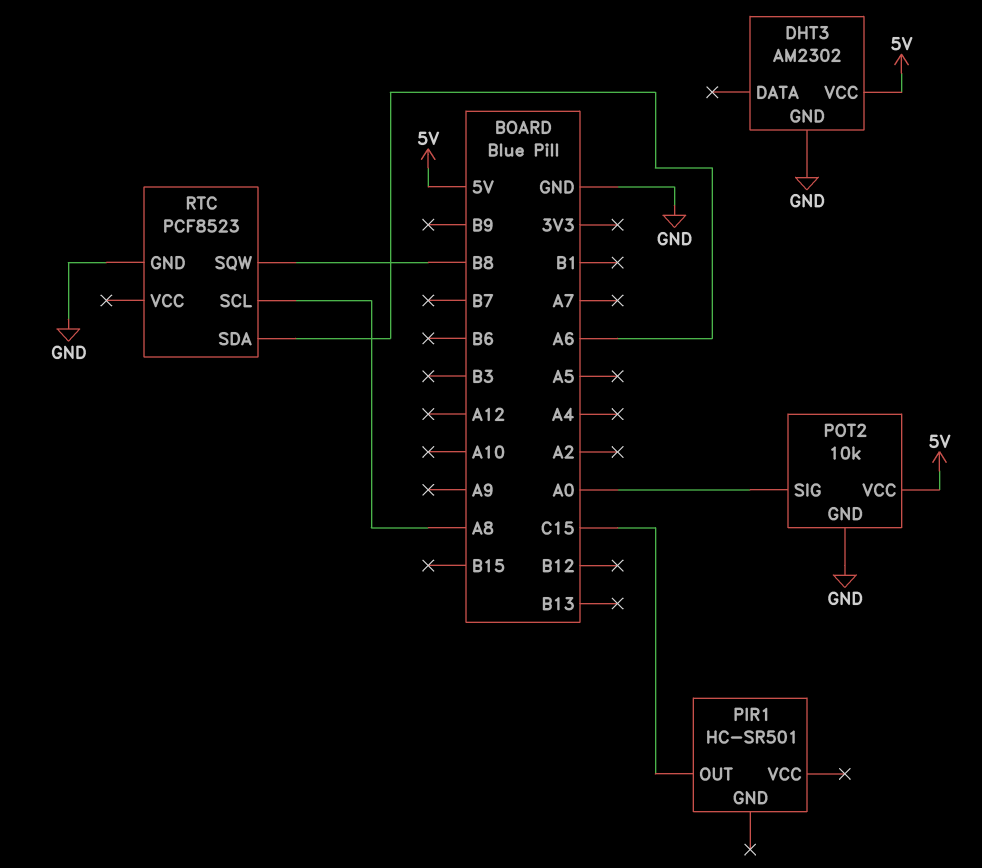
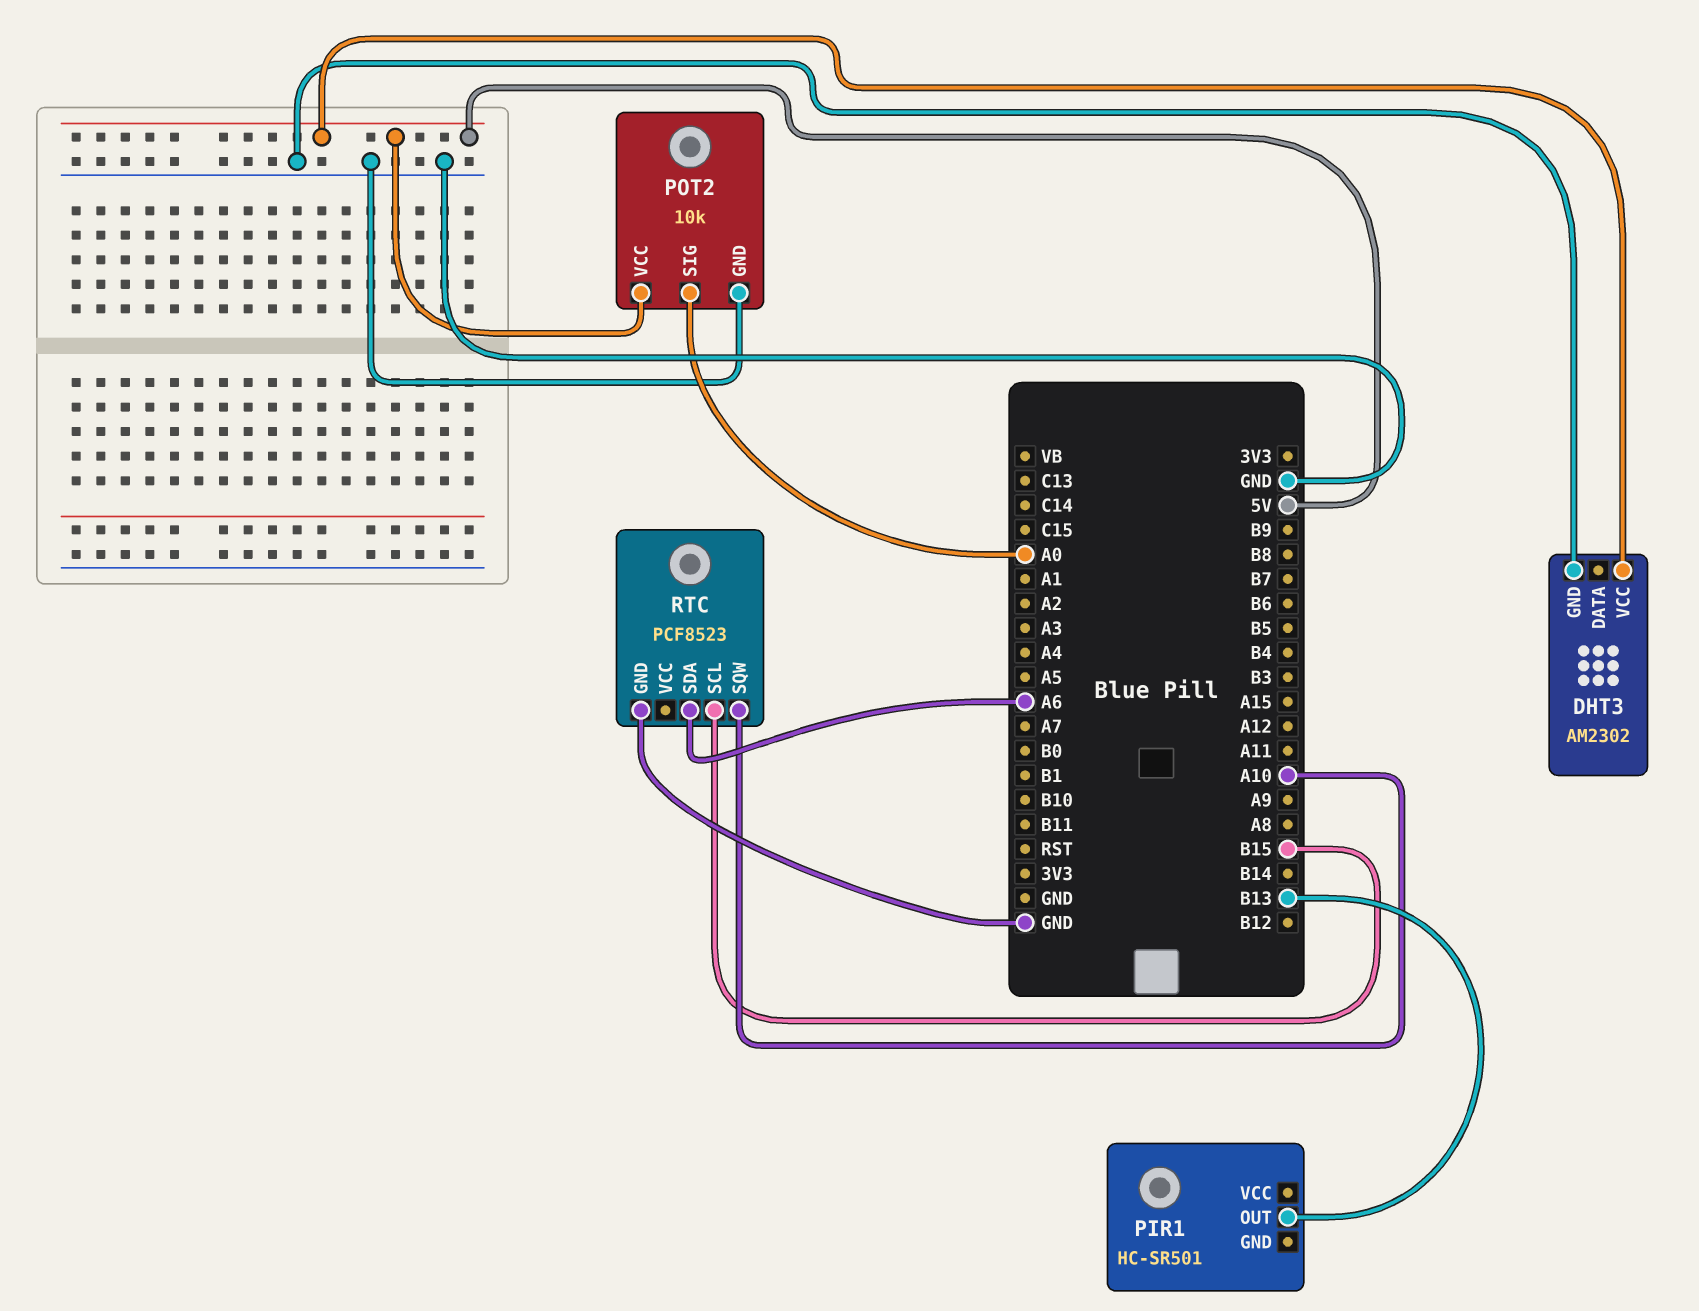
PIR1 pin OUT: C15 -> B13
RTC pin SCL: A8 -> B15
RTC pin SQW: B8 -> A10

